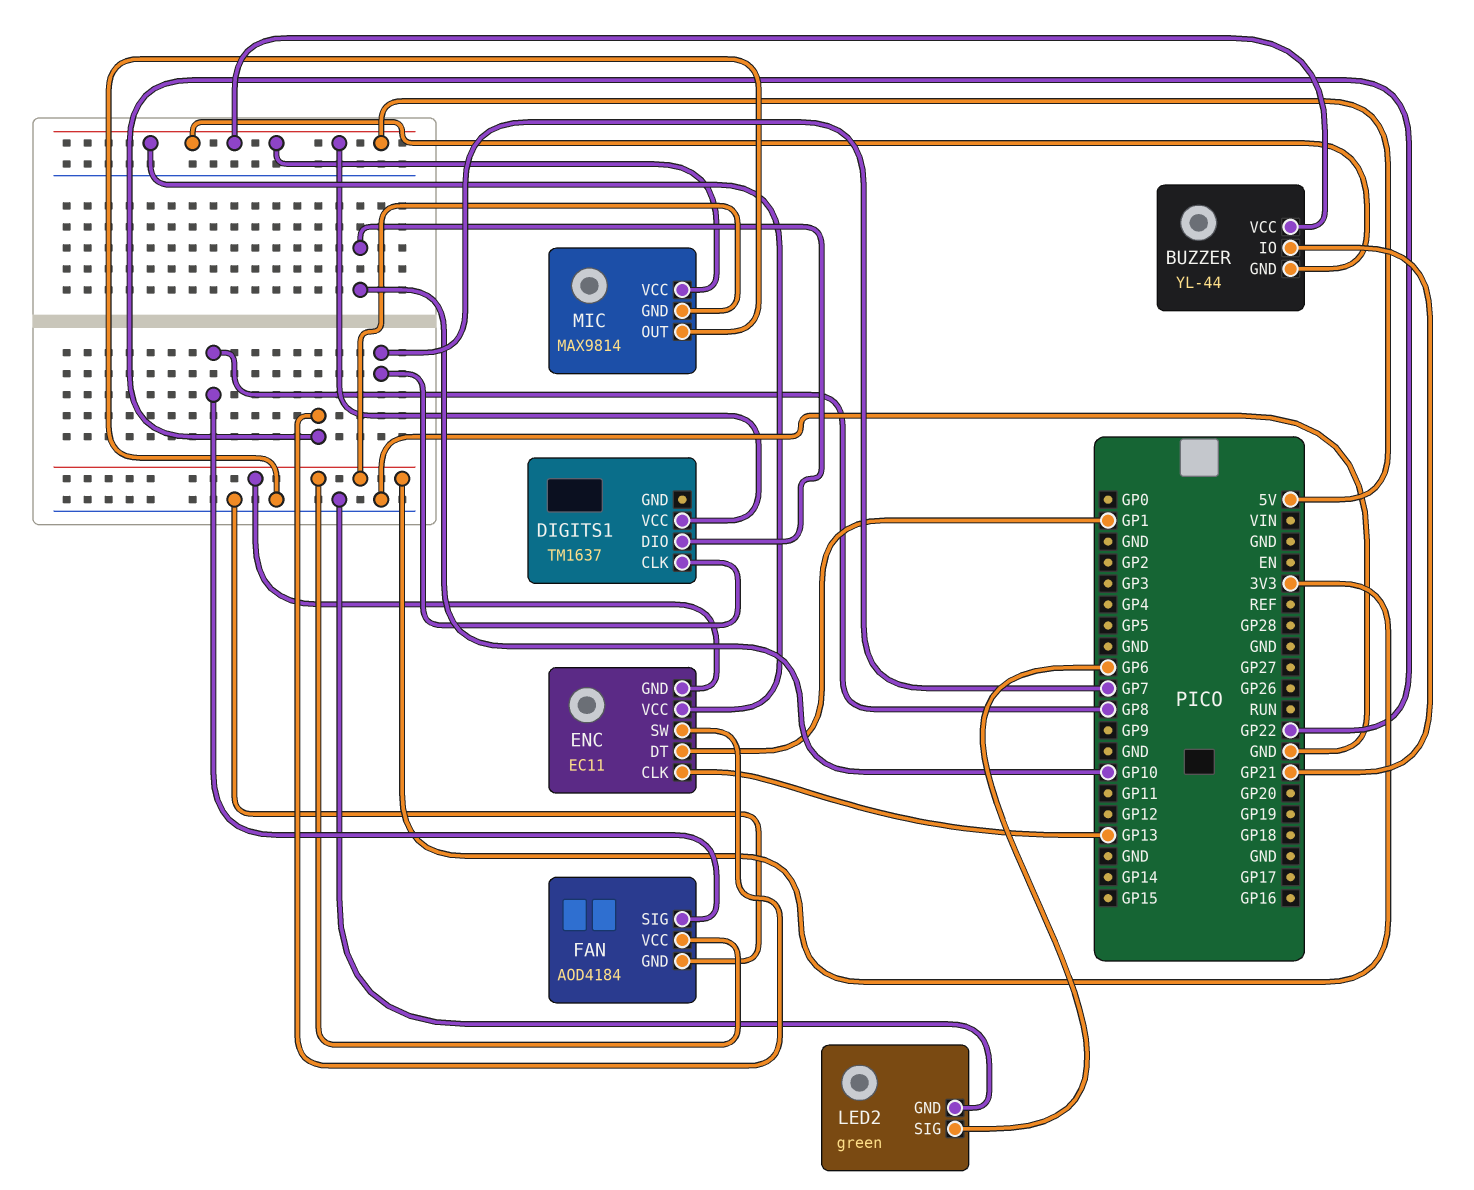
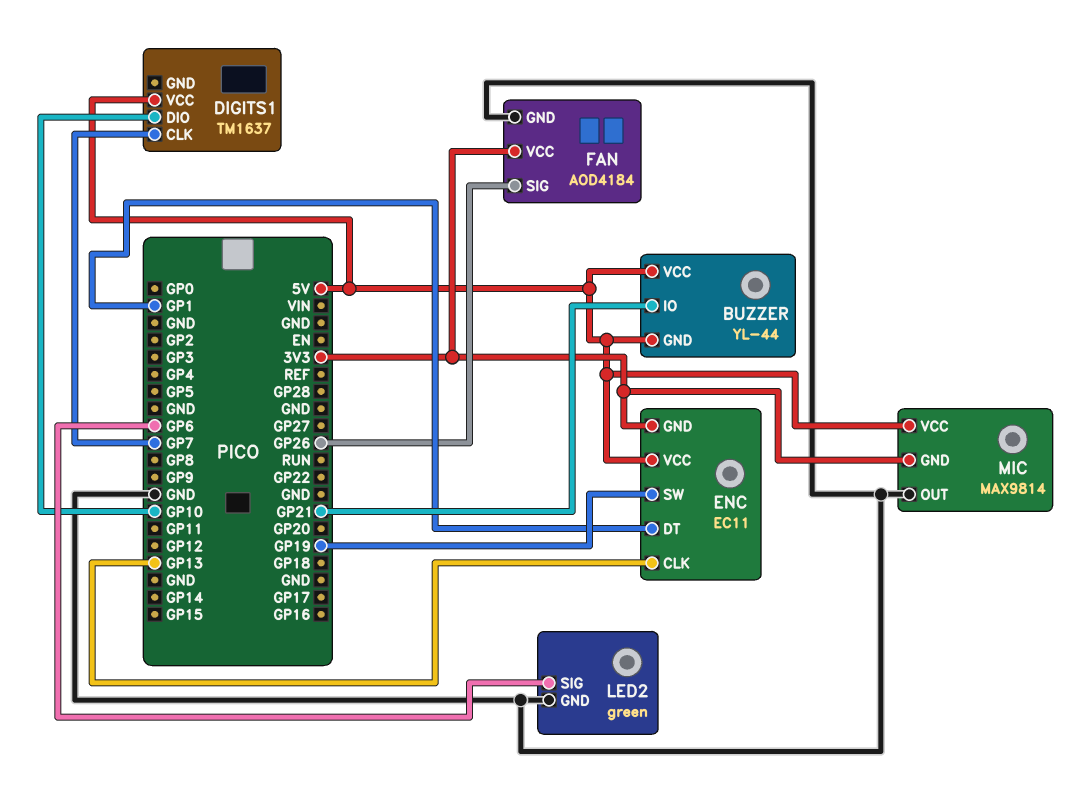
ENC pin SW: GP22 -> GP19
FAN pin SIG: GP8 -> GP26

